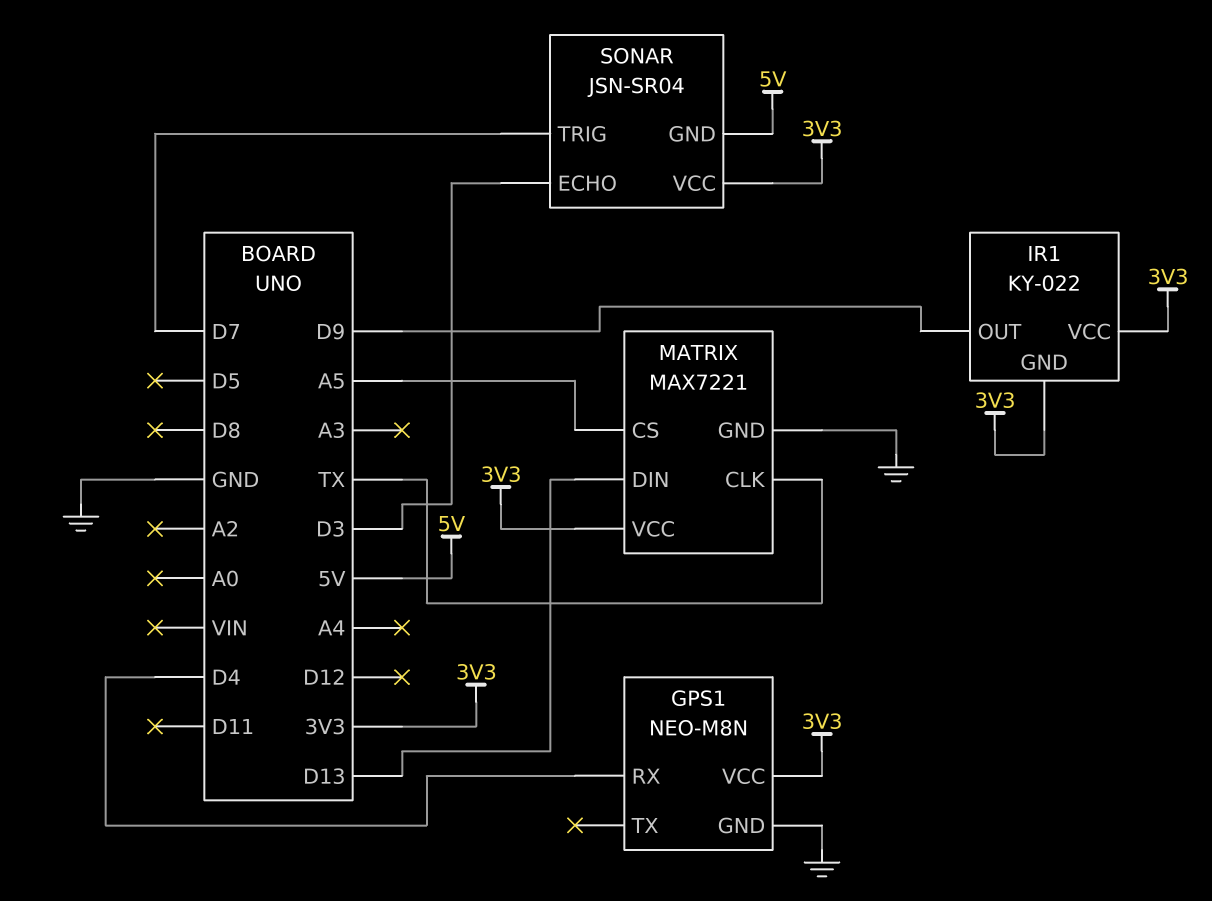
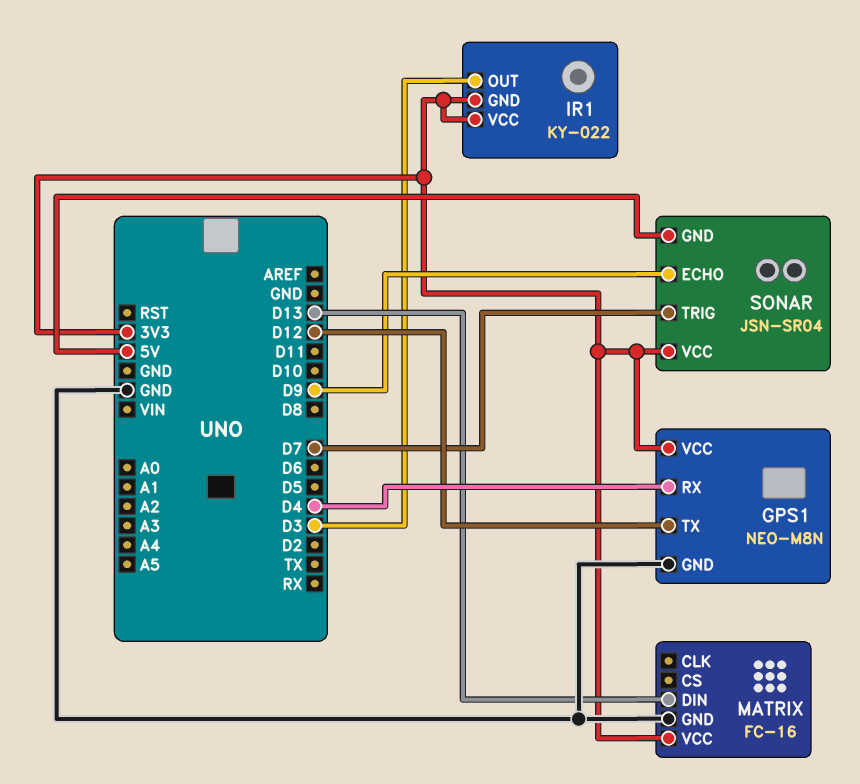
GPS1 pin TX: none -> D12
IR1 pin OUT: D9 -> D3
MATRIX: MAX7221 -> FC-16
MATRIX pin CLK: TX -> none
MATRIX pin CS: A5 -> none
SONAR pin ECHO: D3 -> D9

